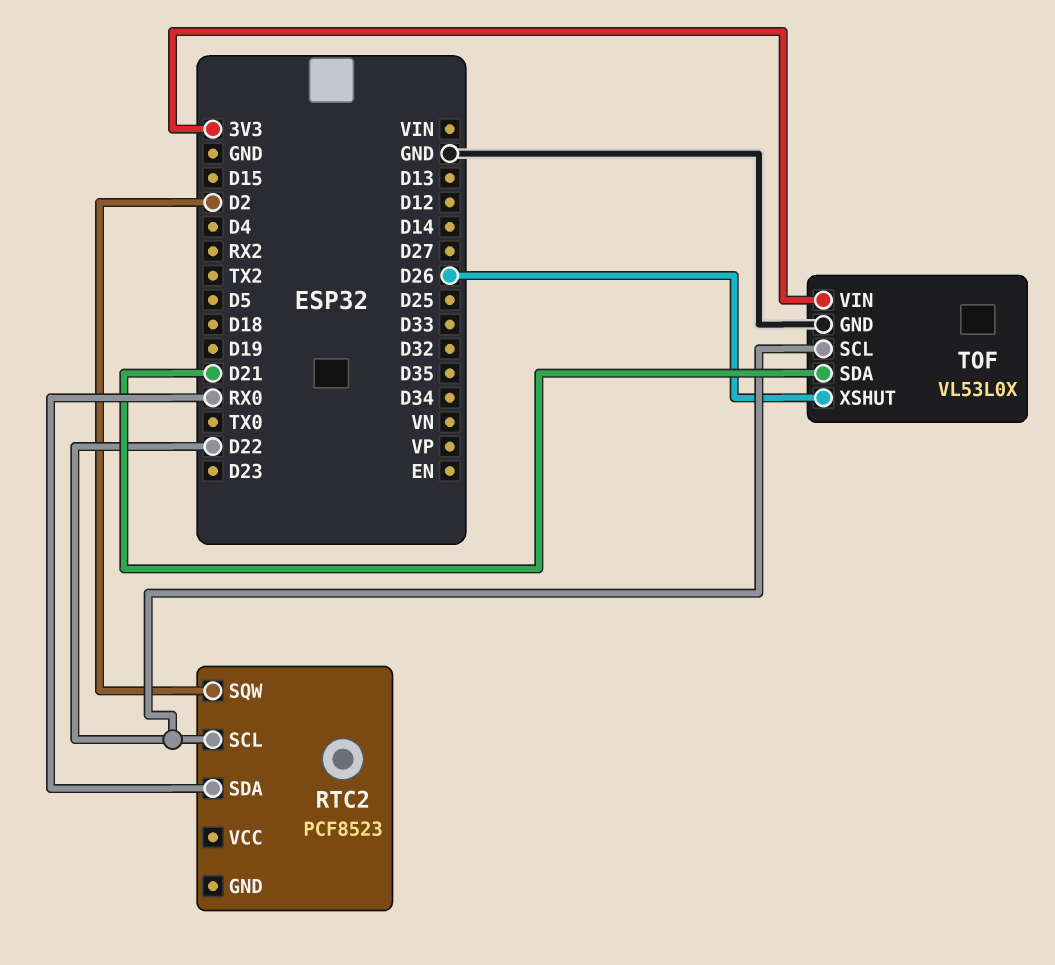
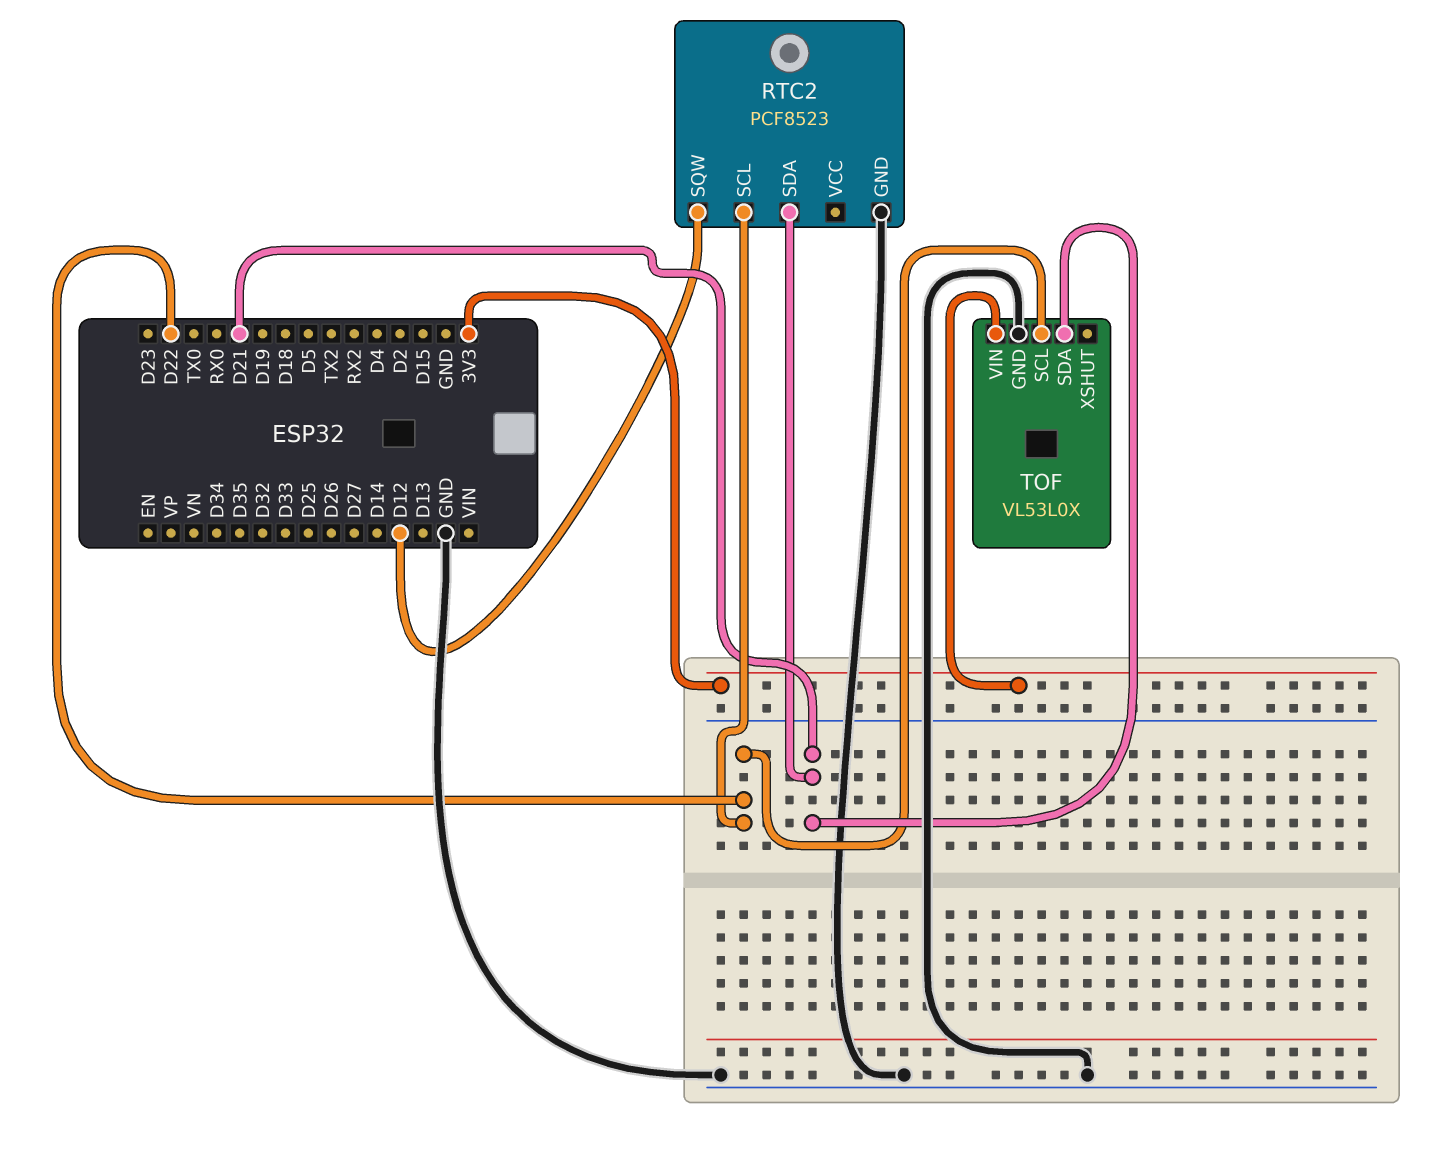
RTC2 pin GND: none -> GND
RTC2 pin SDA: RX0 -> D21
RTC2 pin SQW: D2 -> D12
TOF pin XSHUT: D26 -> none

